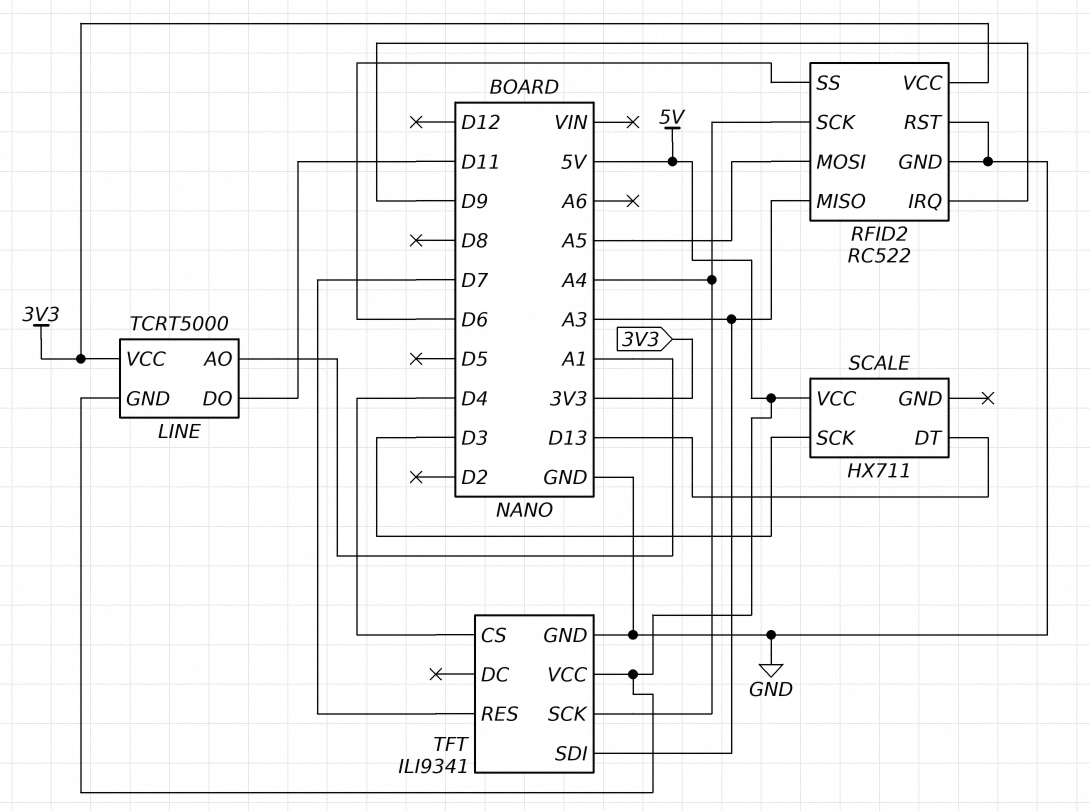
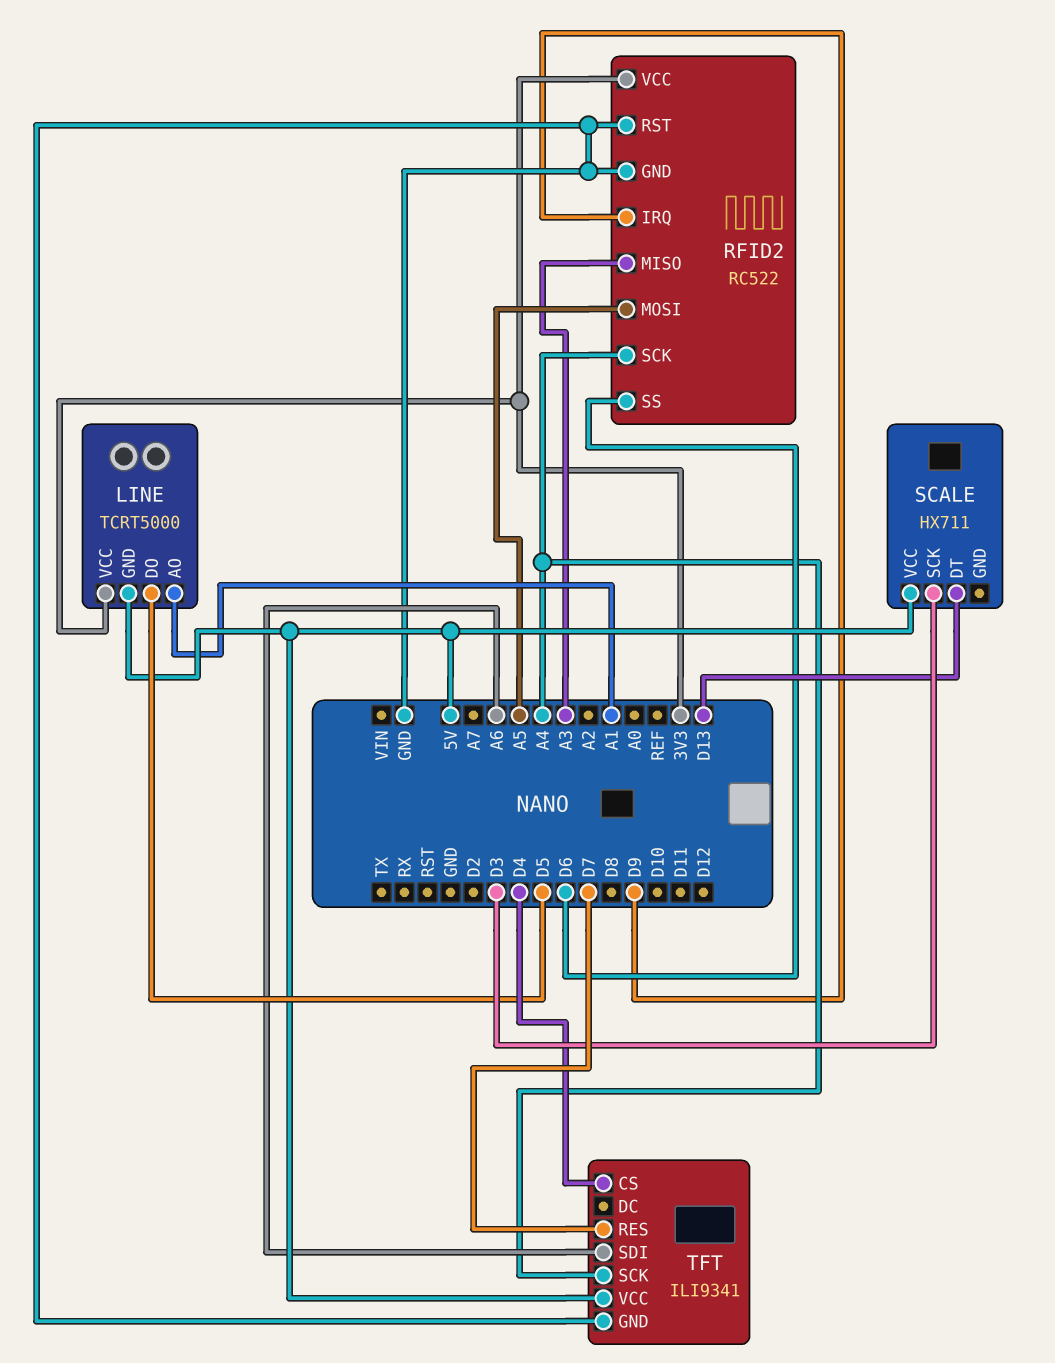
LINE pin DO: D11 -> D5
TFT pin SDI: A3 -> A6

